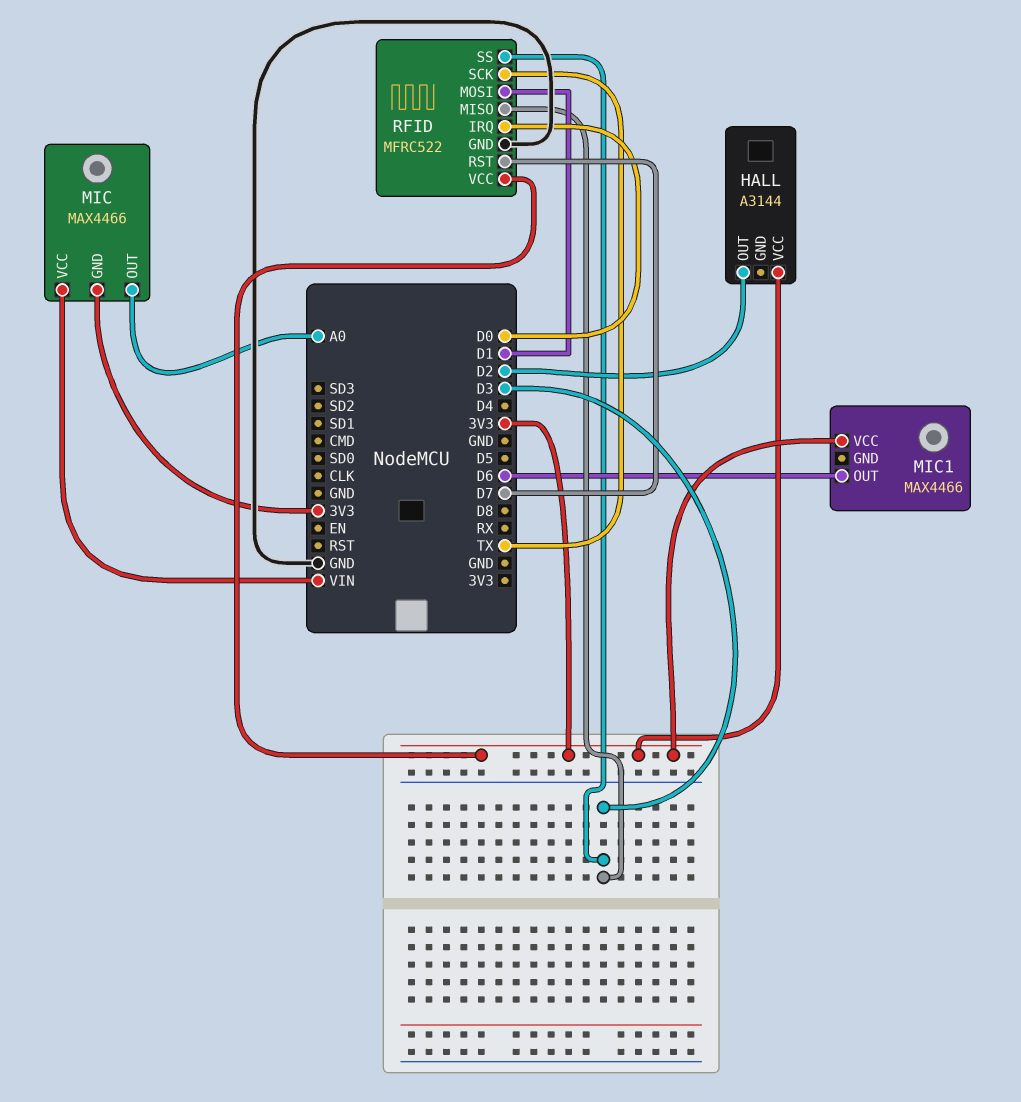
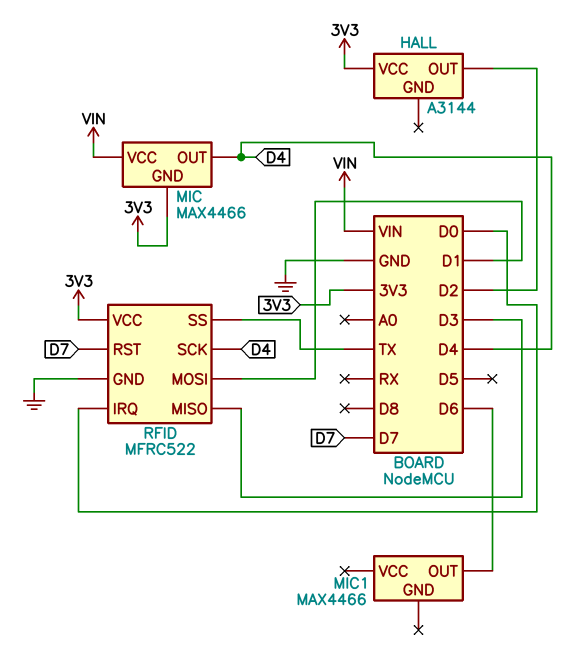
MIC pin OUT: A0 -> D4
MIC1 pin VCC: 3V3 -> none
RFID pin SCK: TX -> D4
RFID pin SS: D3 -> TX

